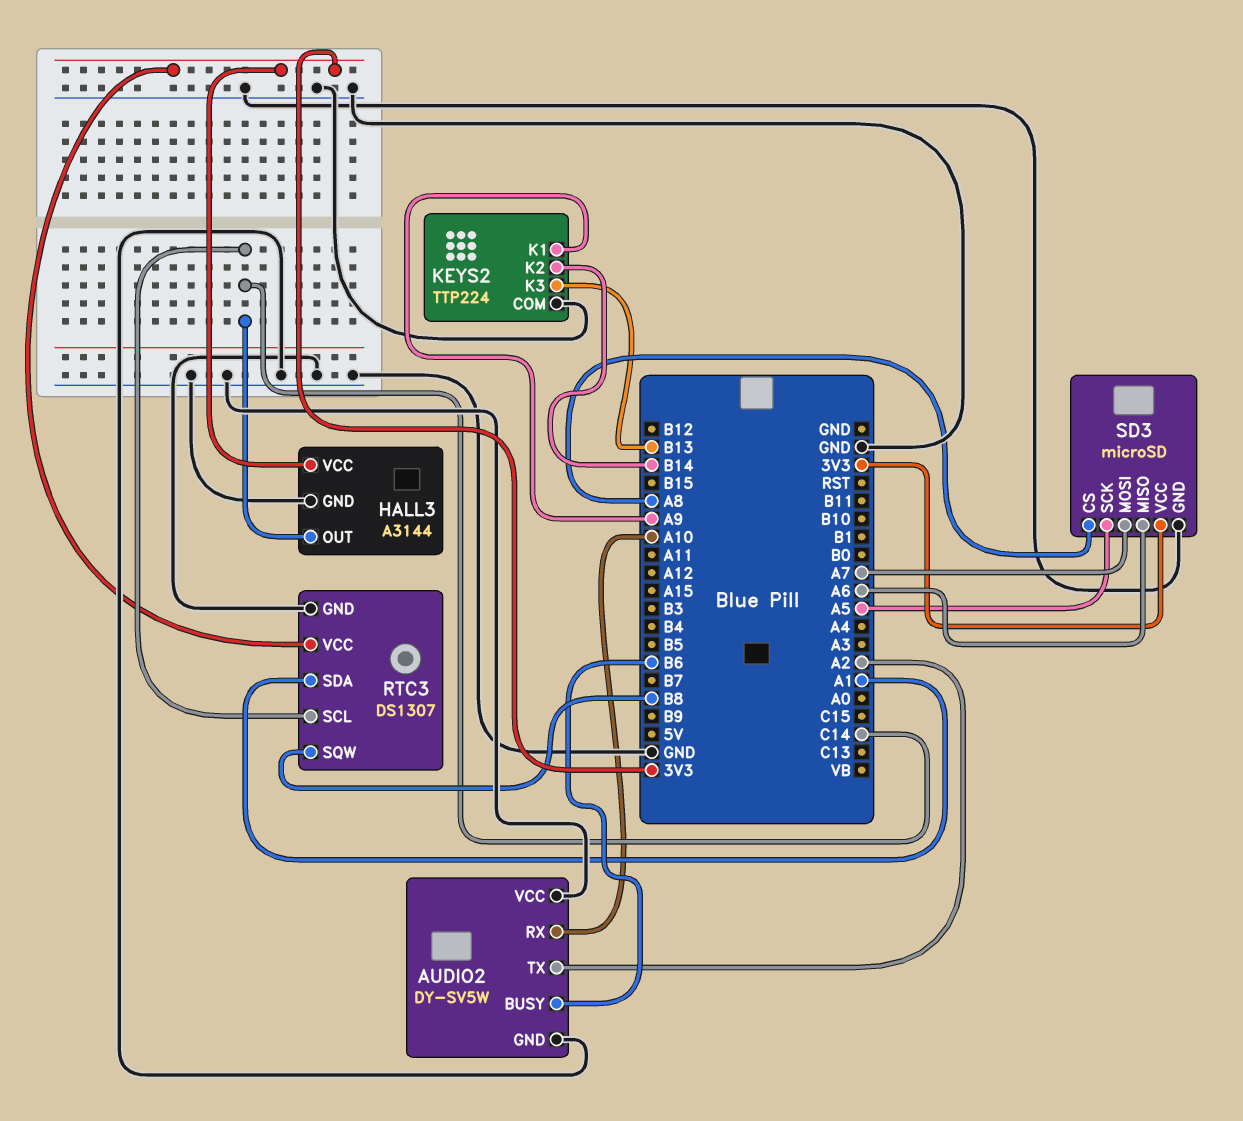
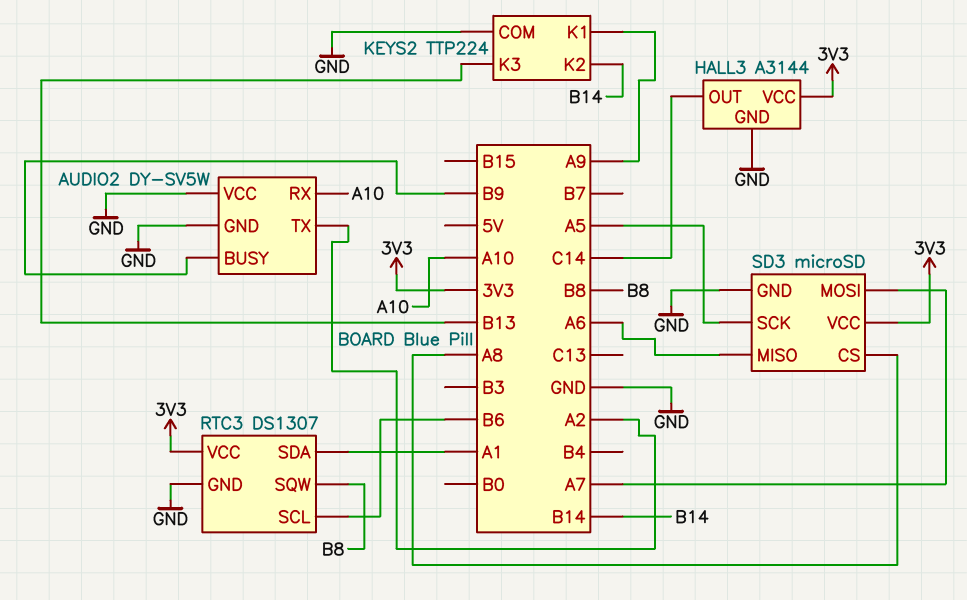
AUDIO2 pin BUSY: B6 -> B9
RTC3 pin SCL: C14 -> B6

